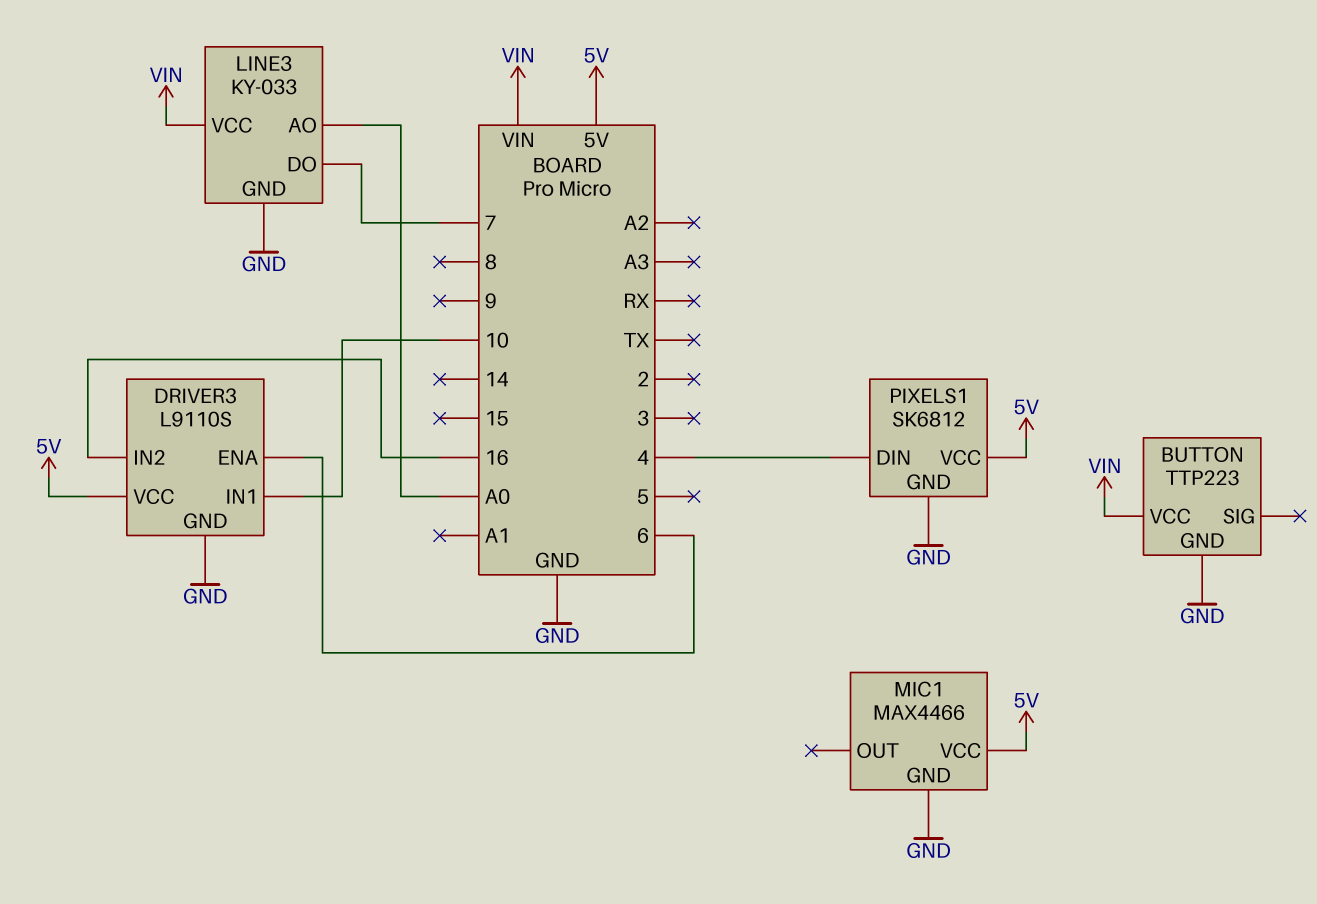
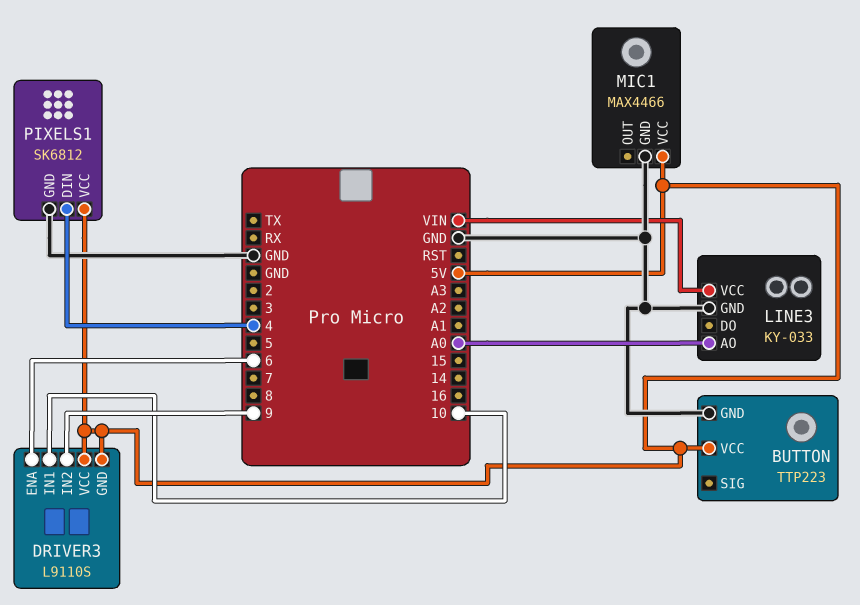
BUTTON pin VCC: VIN -> 5V
DRIVER3 pin GND: GND -> 5V
DRIVER3 pin IN2: 16 -> 9
LINE3 pin DO: 7 -> none

